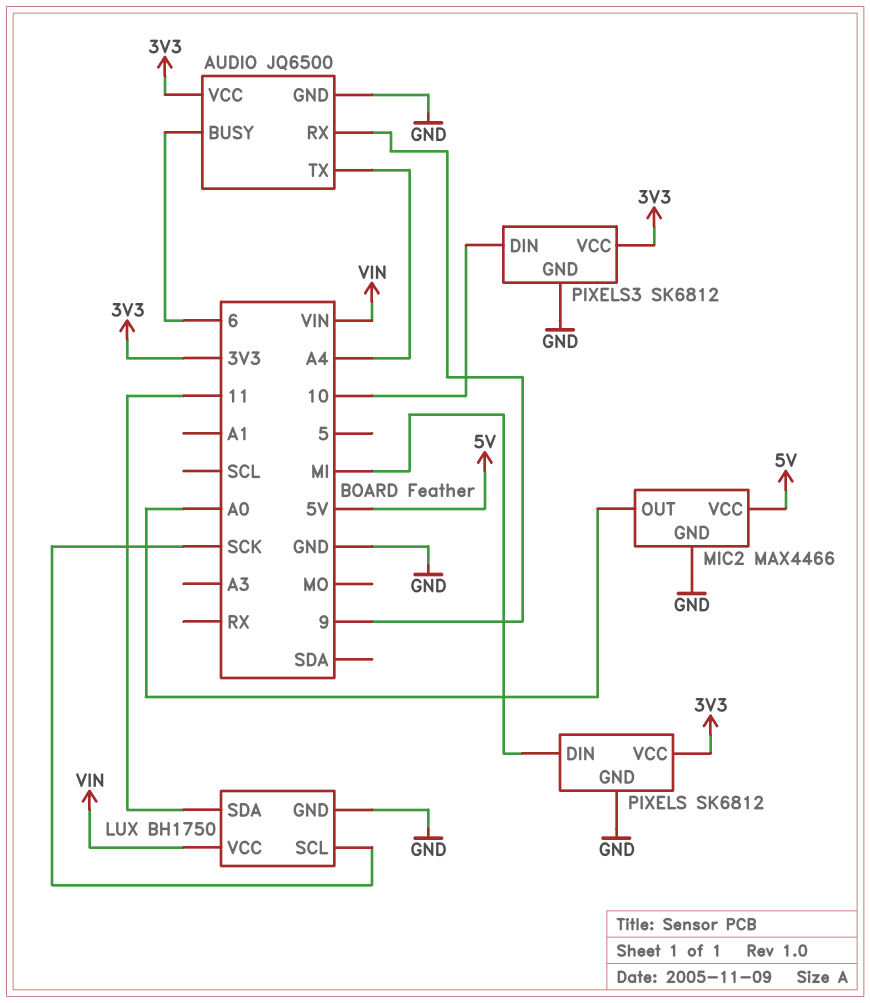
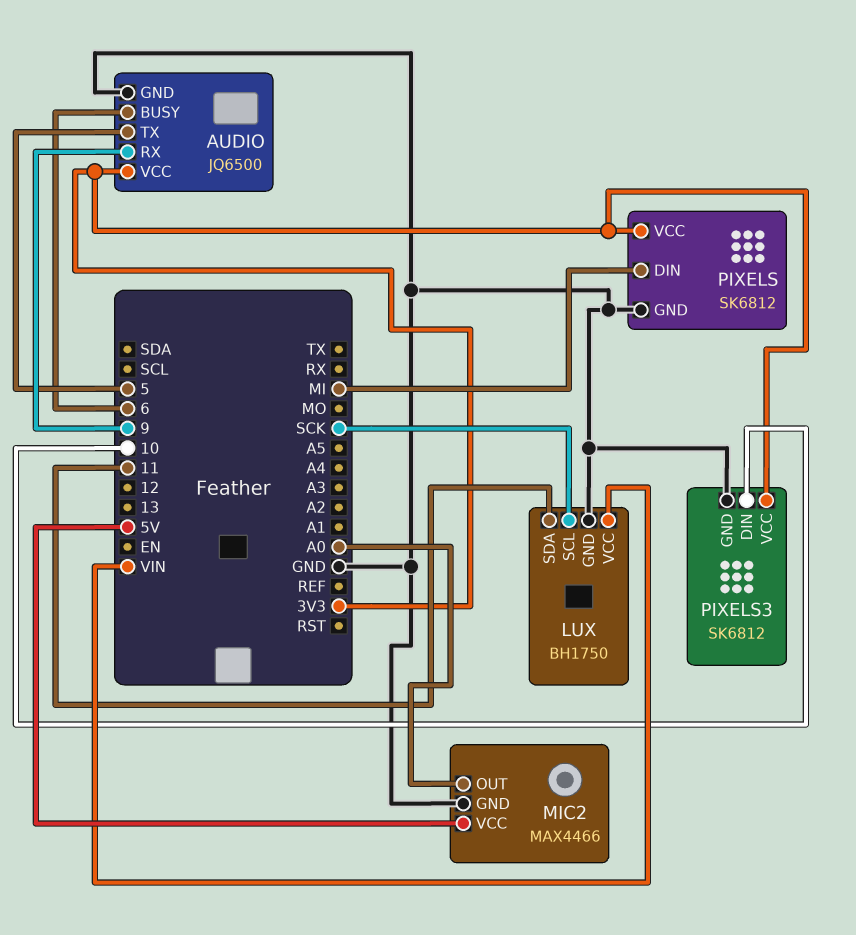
AUDIO pin TX: A4 -> 5

